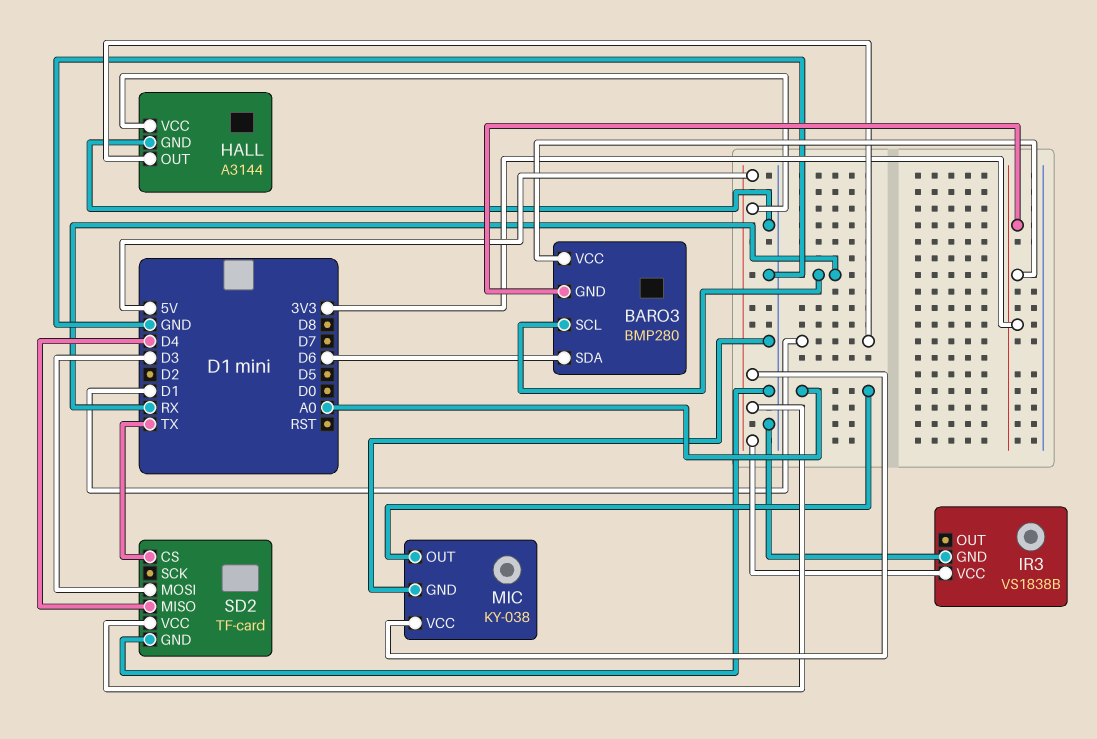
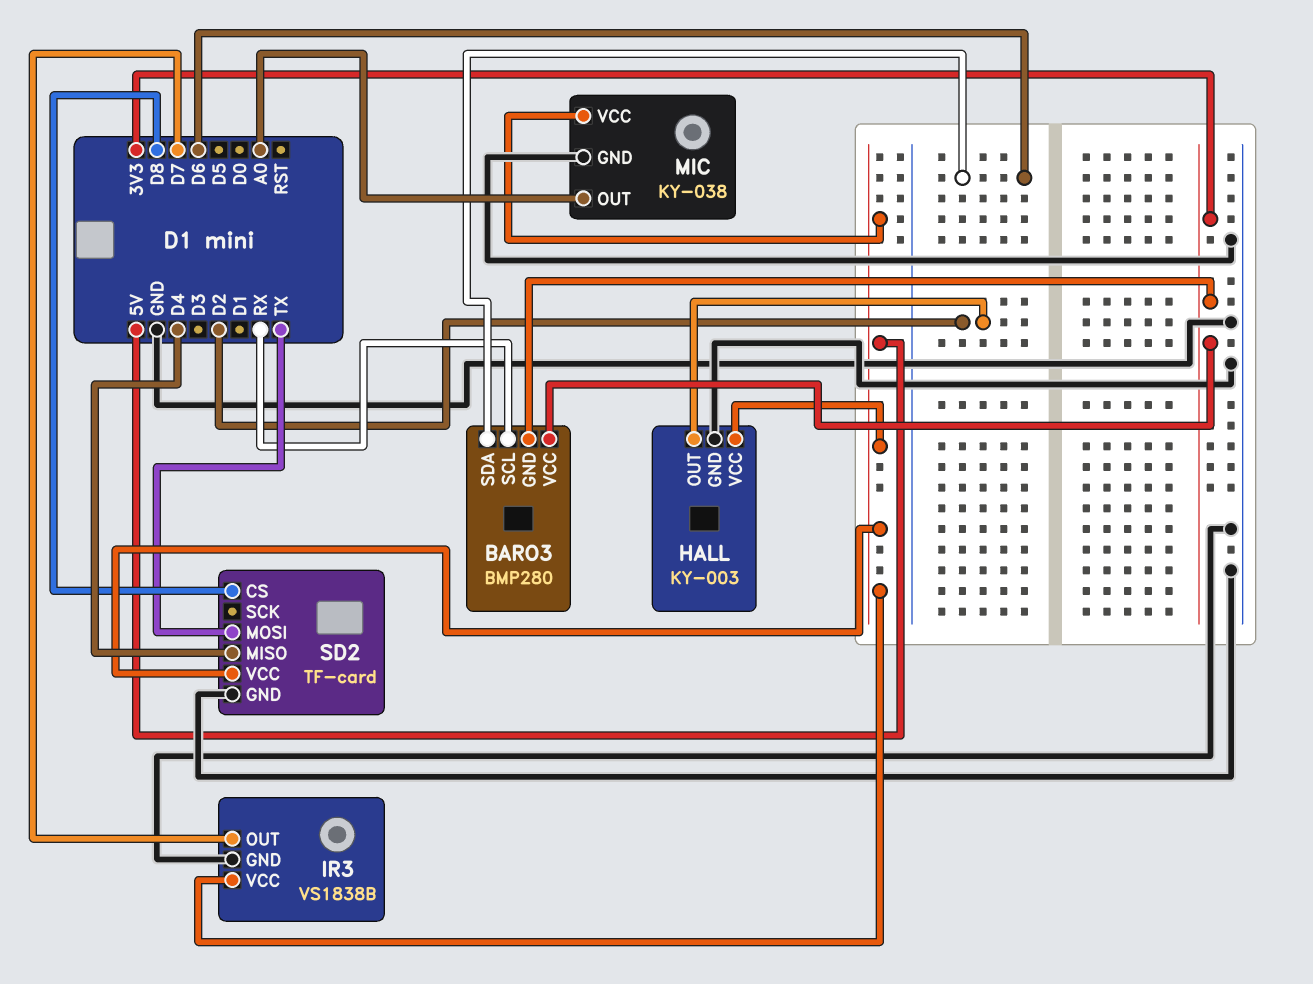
HALL: A3144 -> KY-003
HALL pin OUT: D1 -> D2
IR3 pin OUT: none -> D7
SD2 pin CS: TX -> D8
SD2 pin MOSI: D3 -> TX

